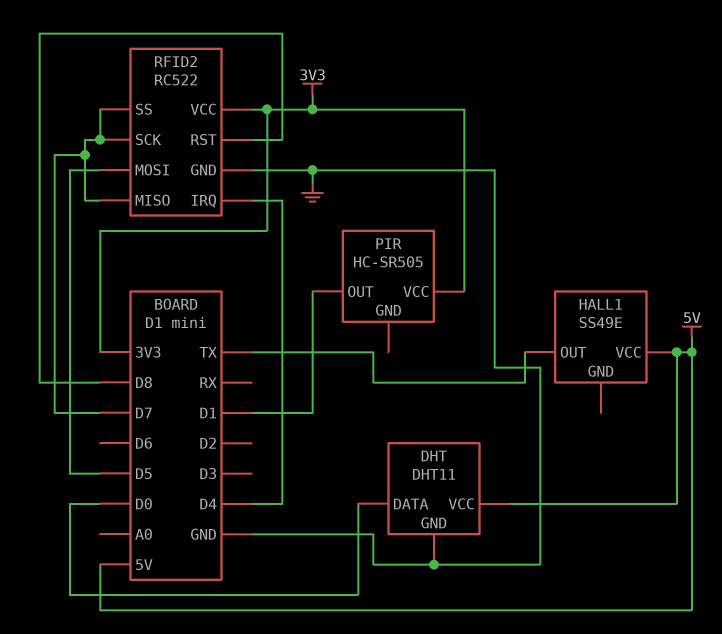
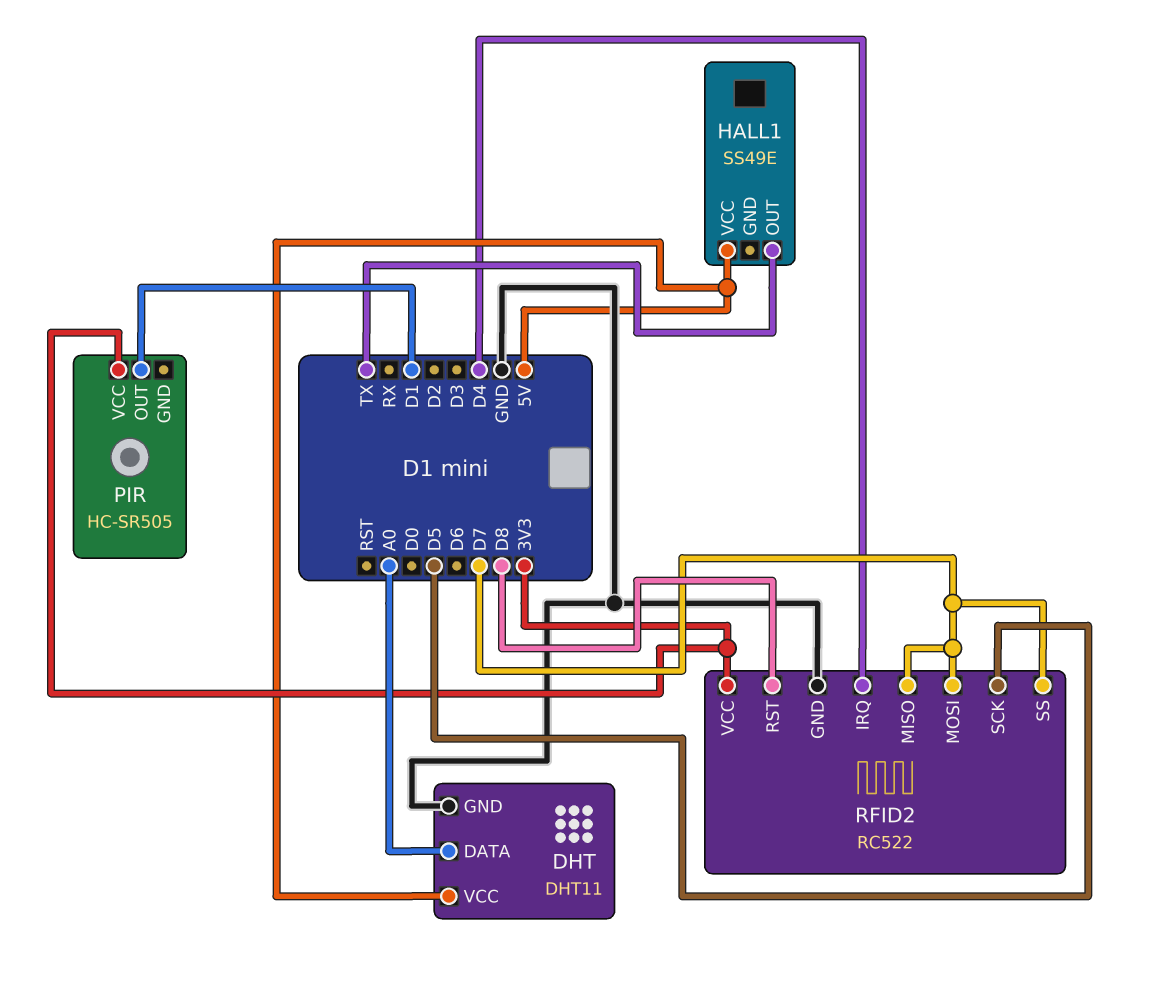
DHT pin DATA: D0 -> A0
RFID2 pin MOSI: D5 -> D7
RFID2 pin SCK: D7 -> D5

